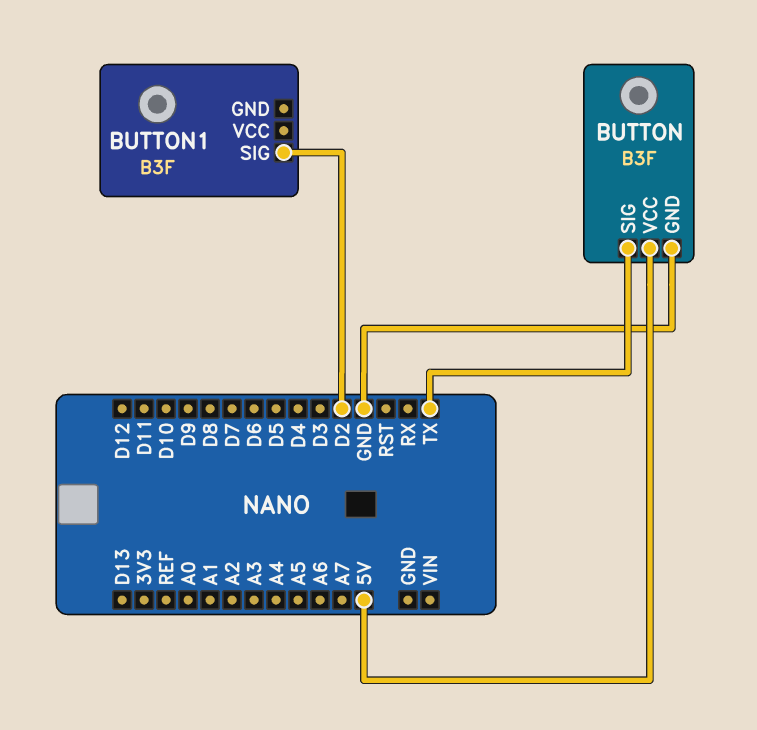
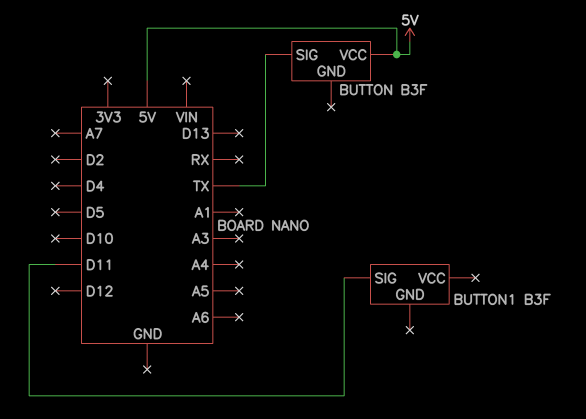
BUTTON pin GND: GND -> none
BUTTON1 pin SIG: D2 -> D11

